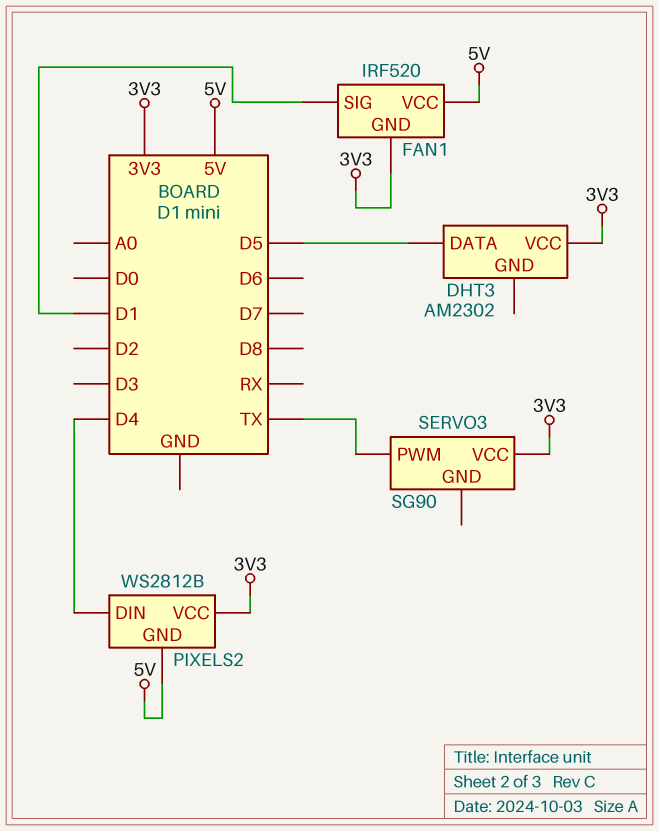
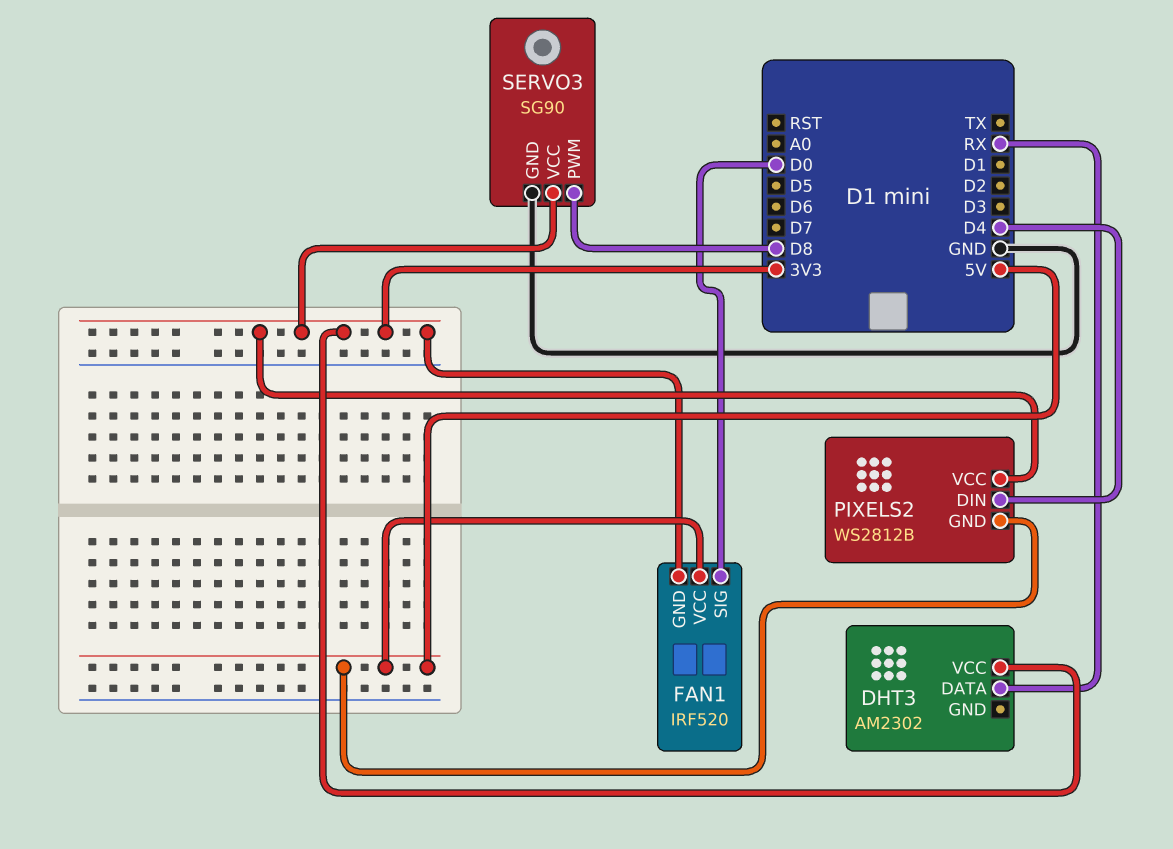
DHT3 pin DATA: D5 -> RX
FAN1 pin SIG: D1 -> D0
SERVO3 pin GND: none -> GND
SERVO3 pin PWM: TX -> D8

